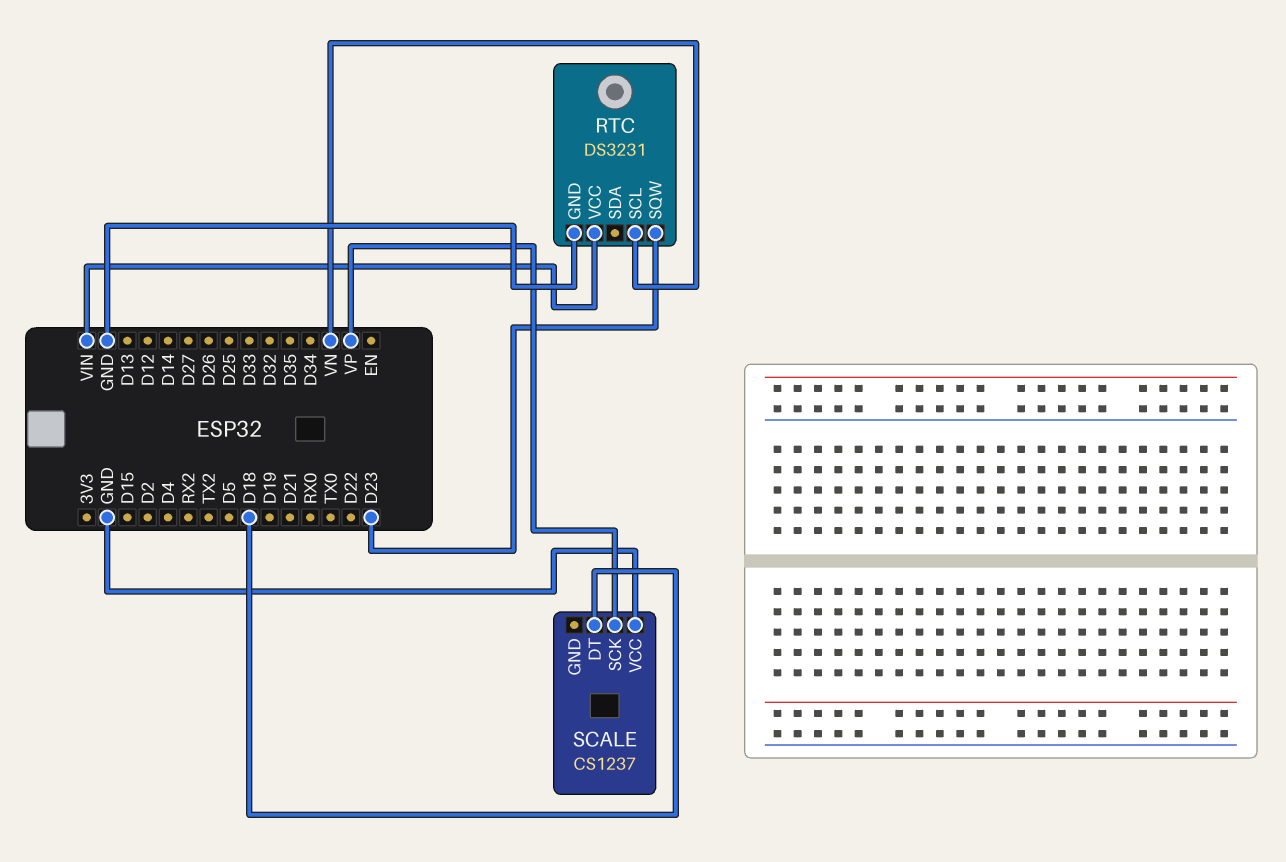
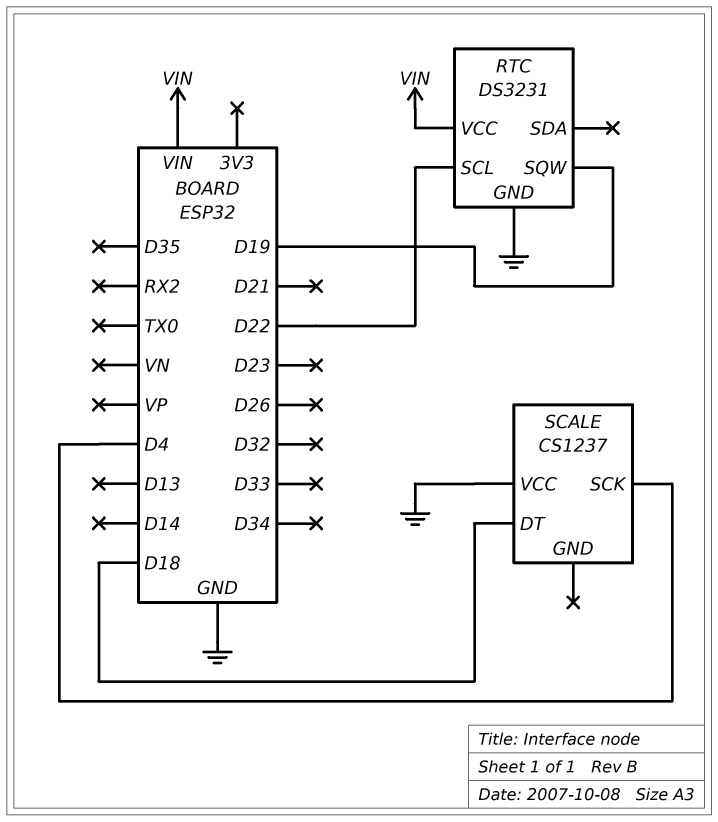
RTC pin SCL: VN -> D22
RTC pin SQW: D23 -> D19
SCALE pin SCK: VP -> D4

